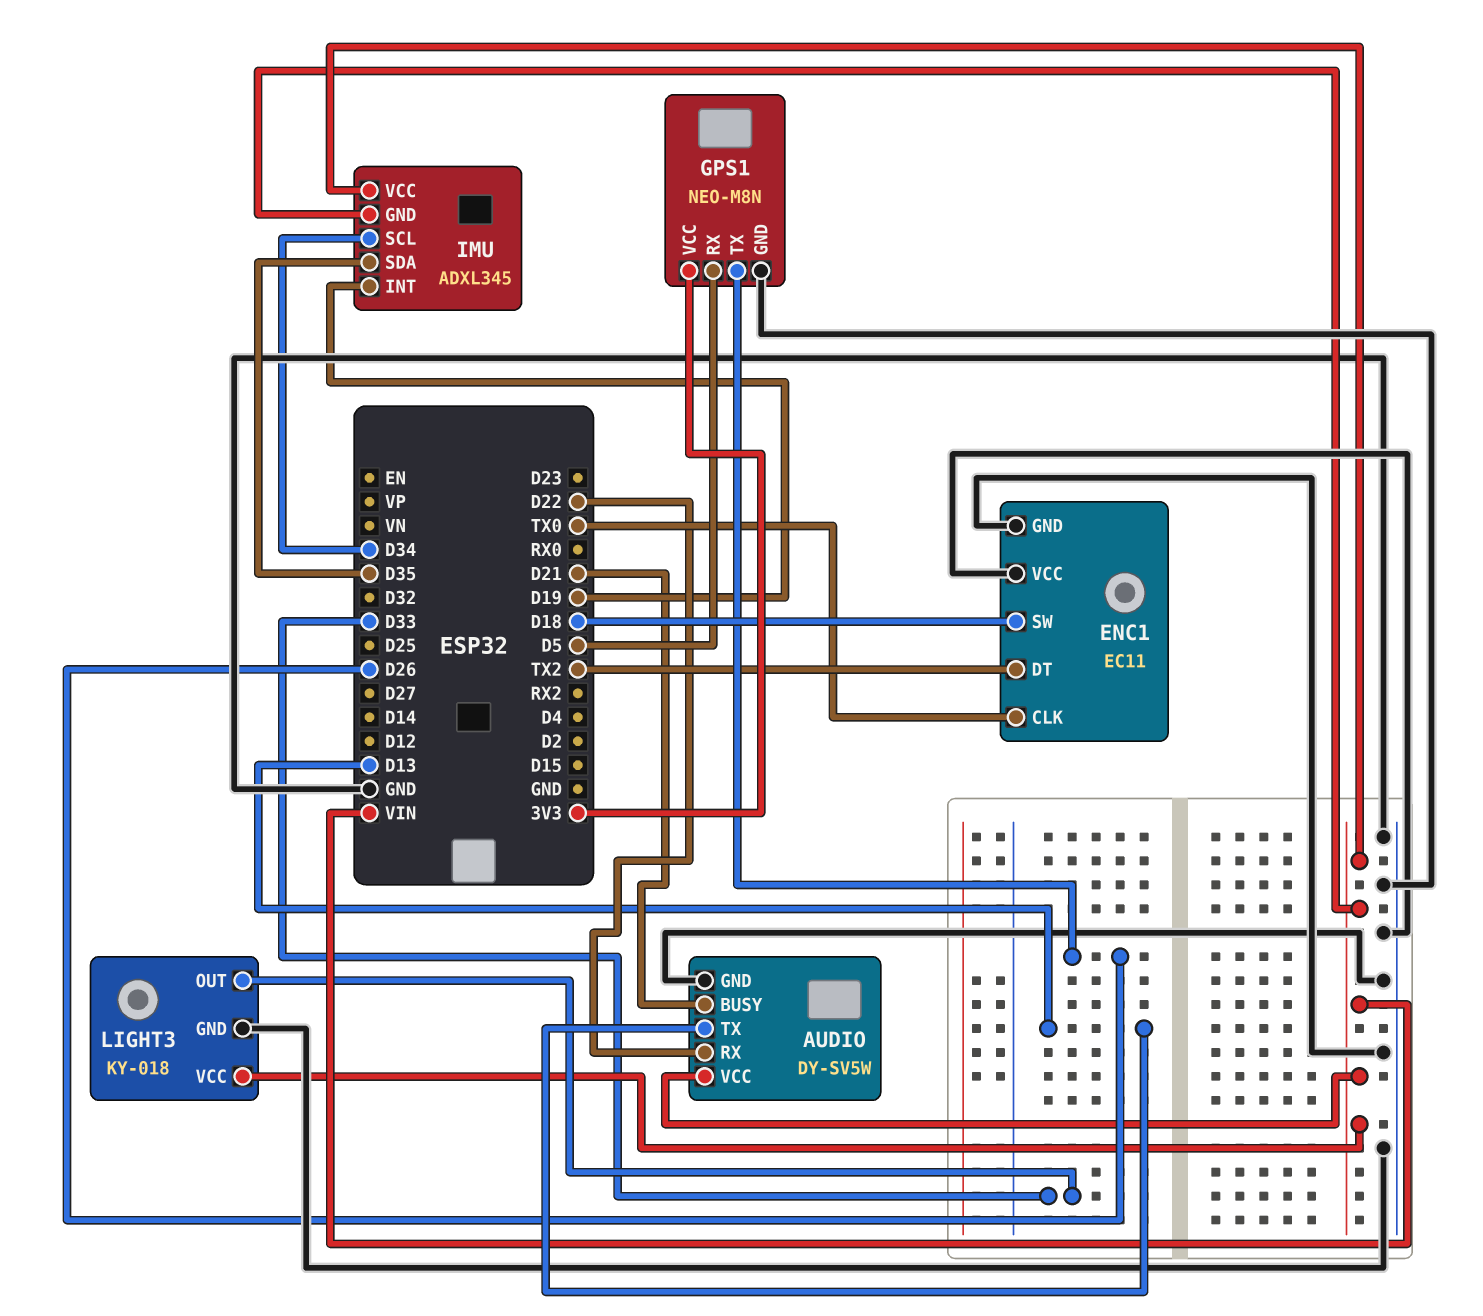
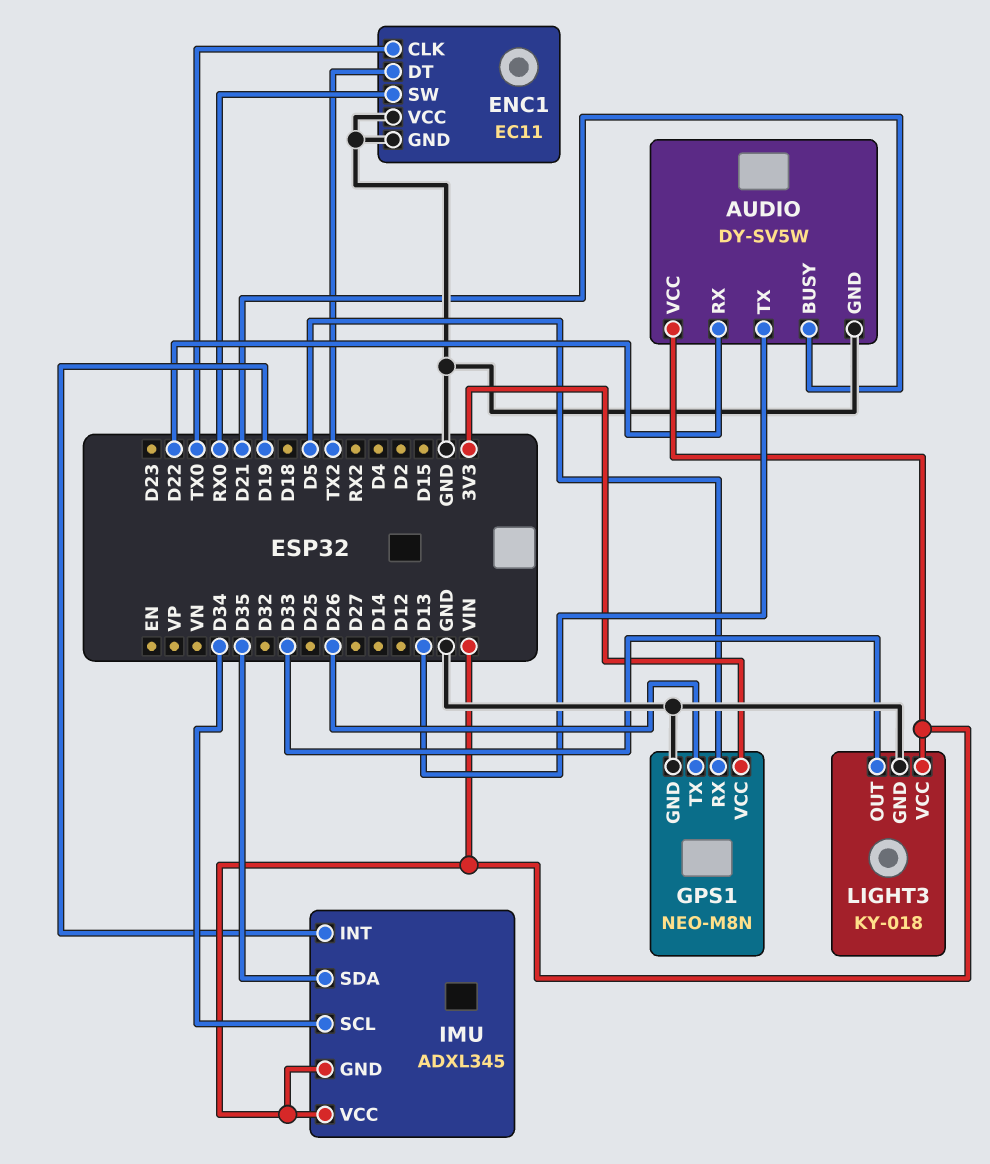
ENC1 pin SW: D18 -> RX0

